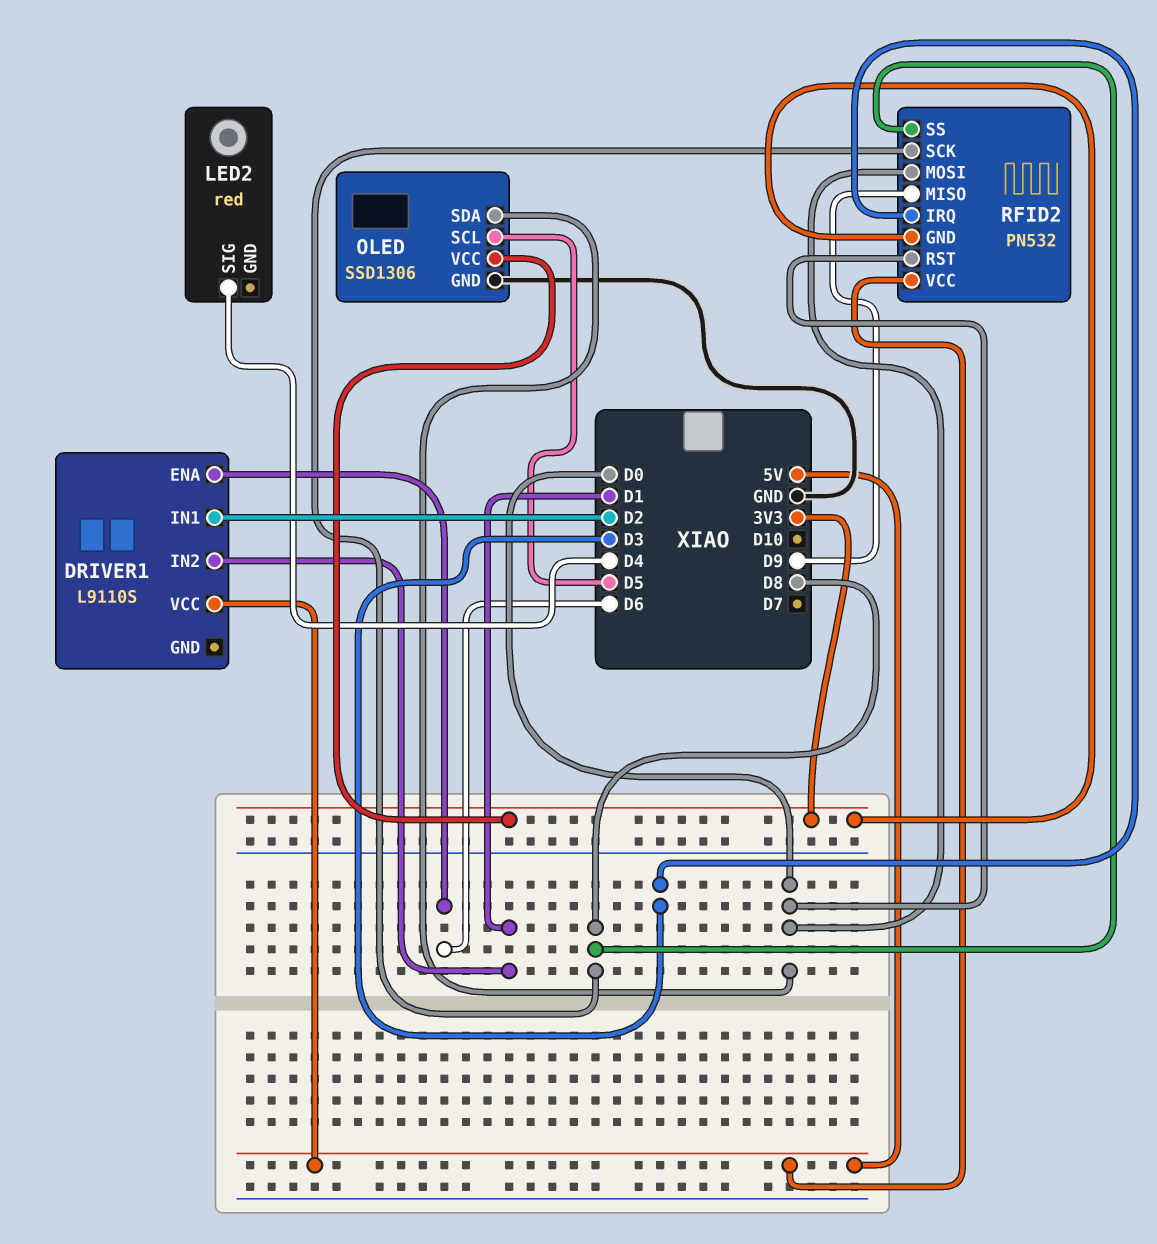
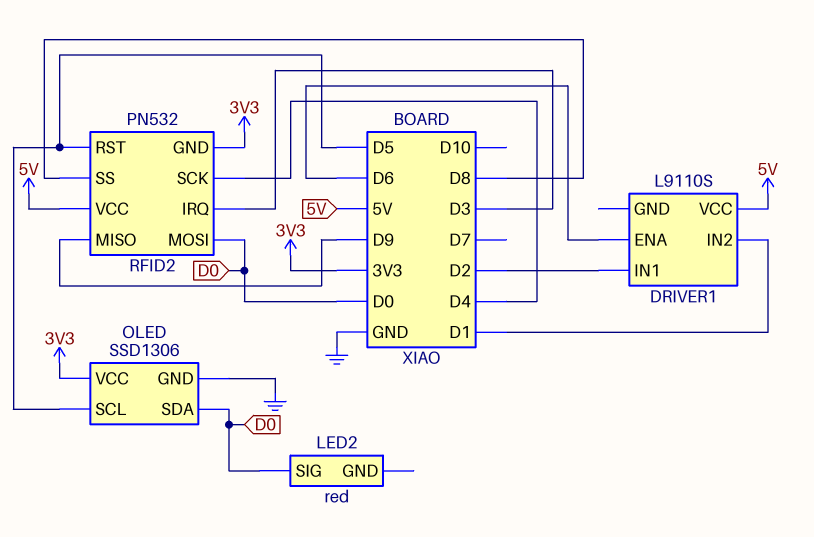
LED2 pin SIG: D4 -> D0
RFID2 pin RST: D0 -> D5
RFID2 pin SCK: D8 -> D4

